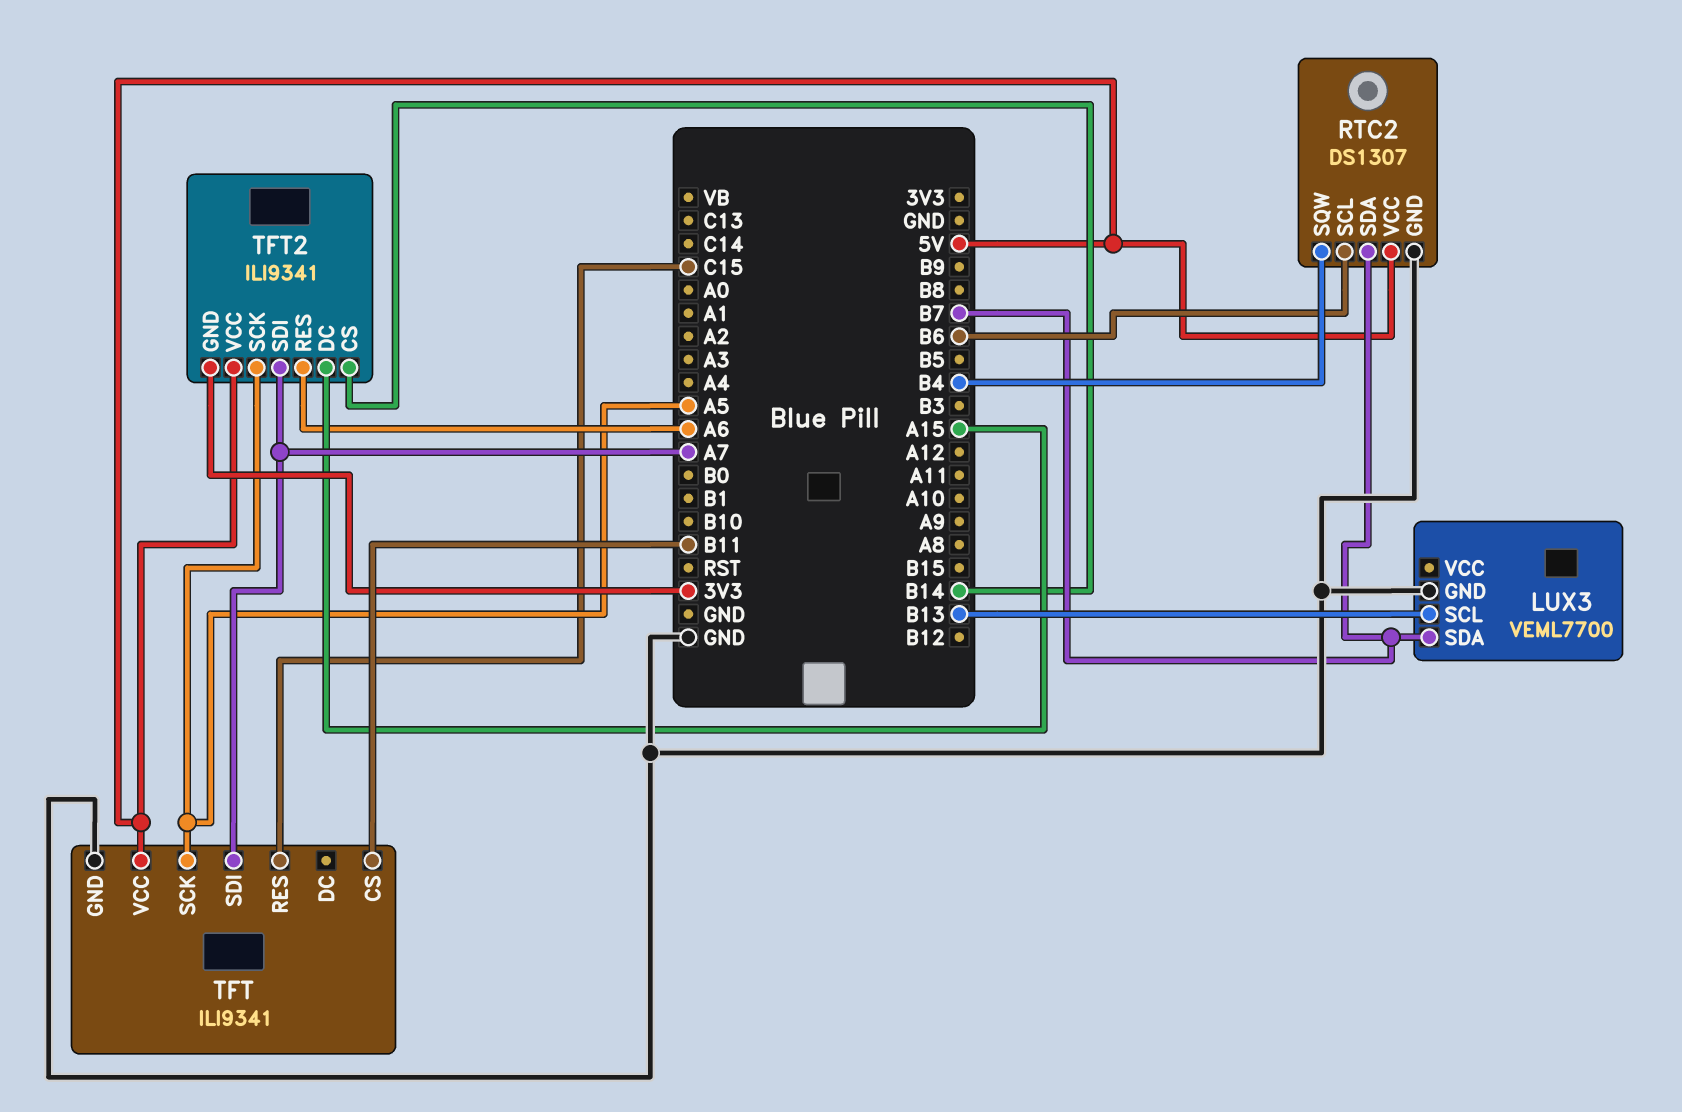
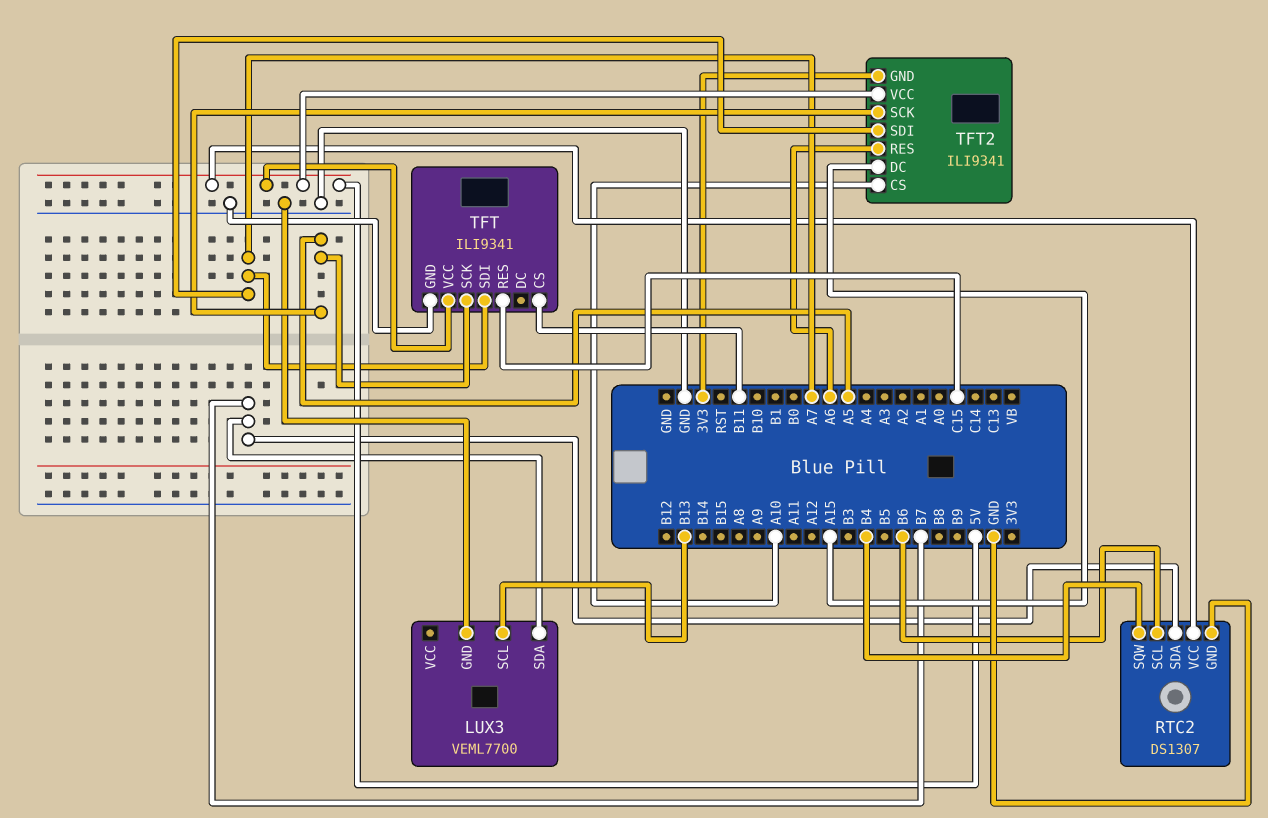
TFT2 pin CS: B14 -> A10

